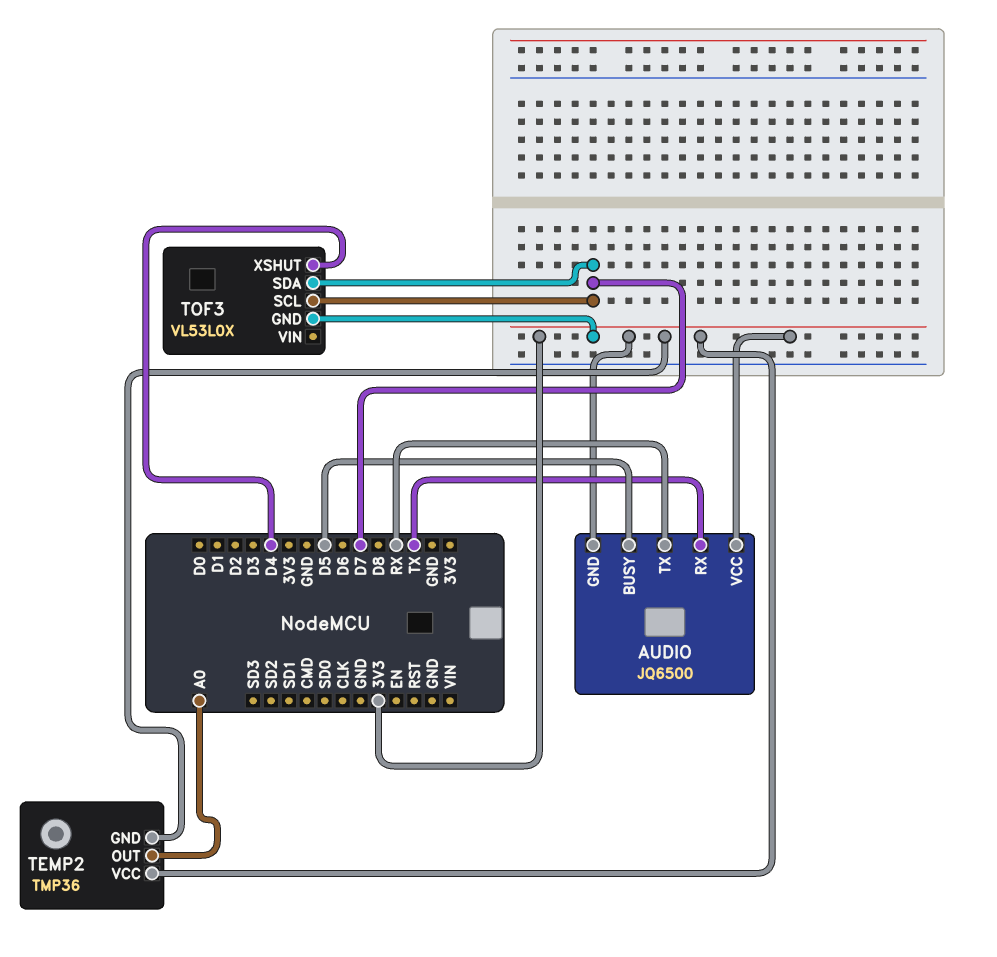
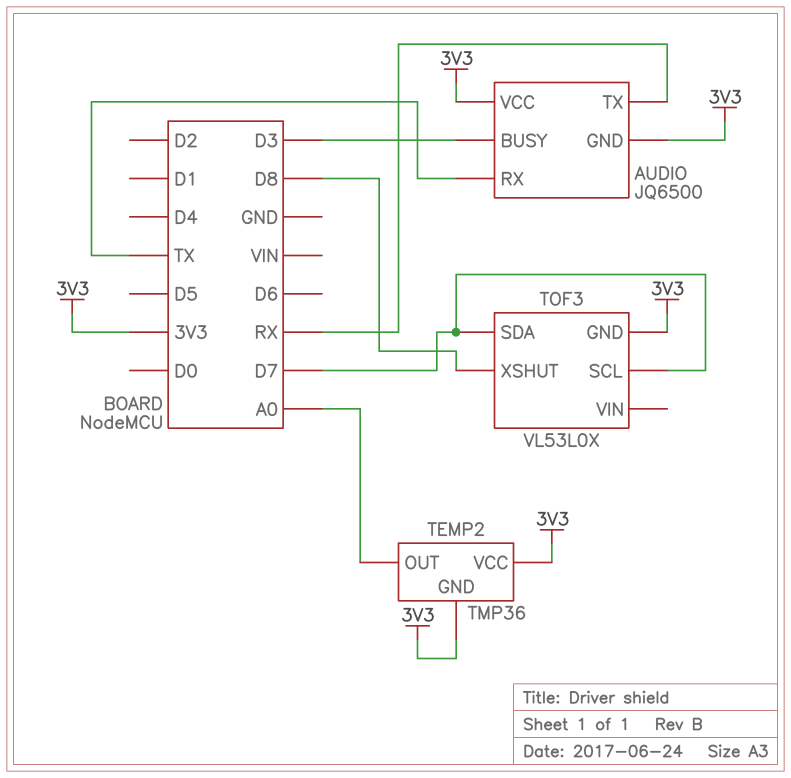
AUDIO pin BUSY: D5 -> D3
TOF3 pin XSHUT: D4 -> D8

